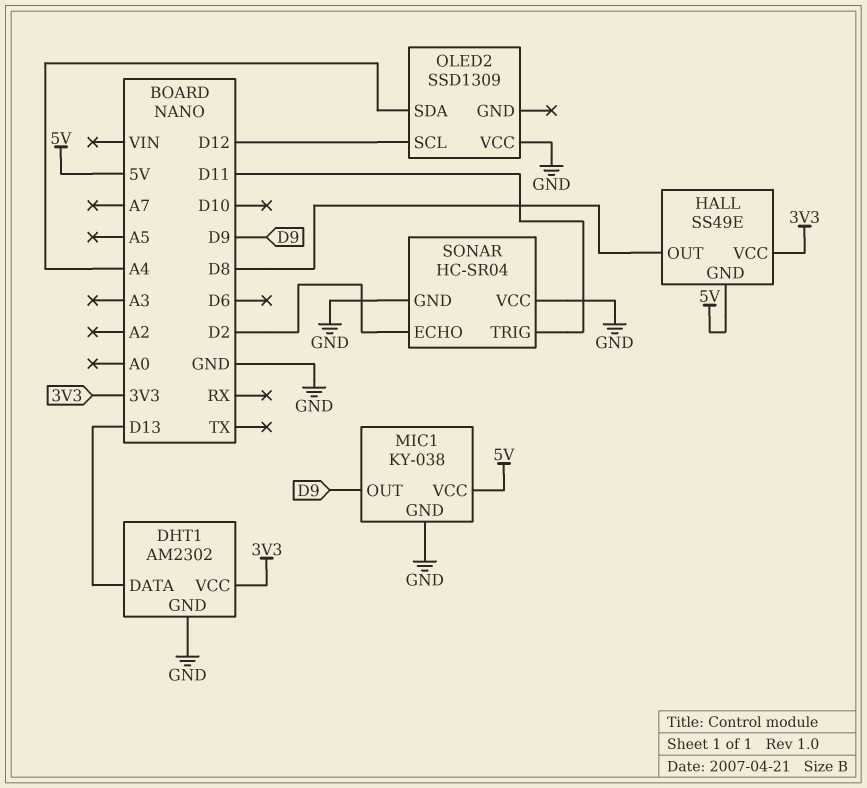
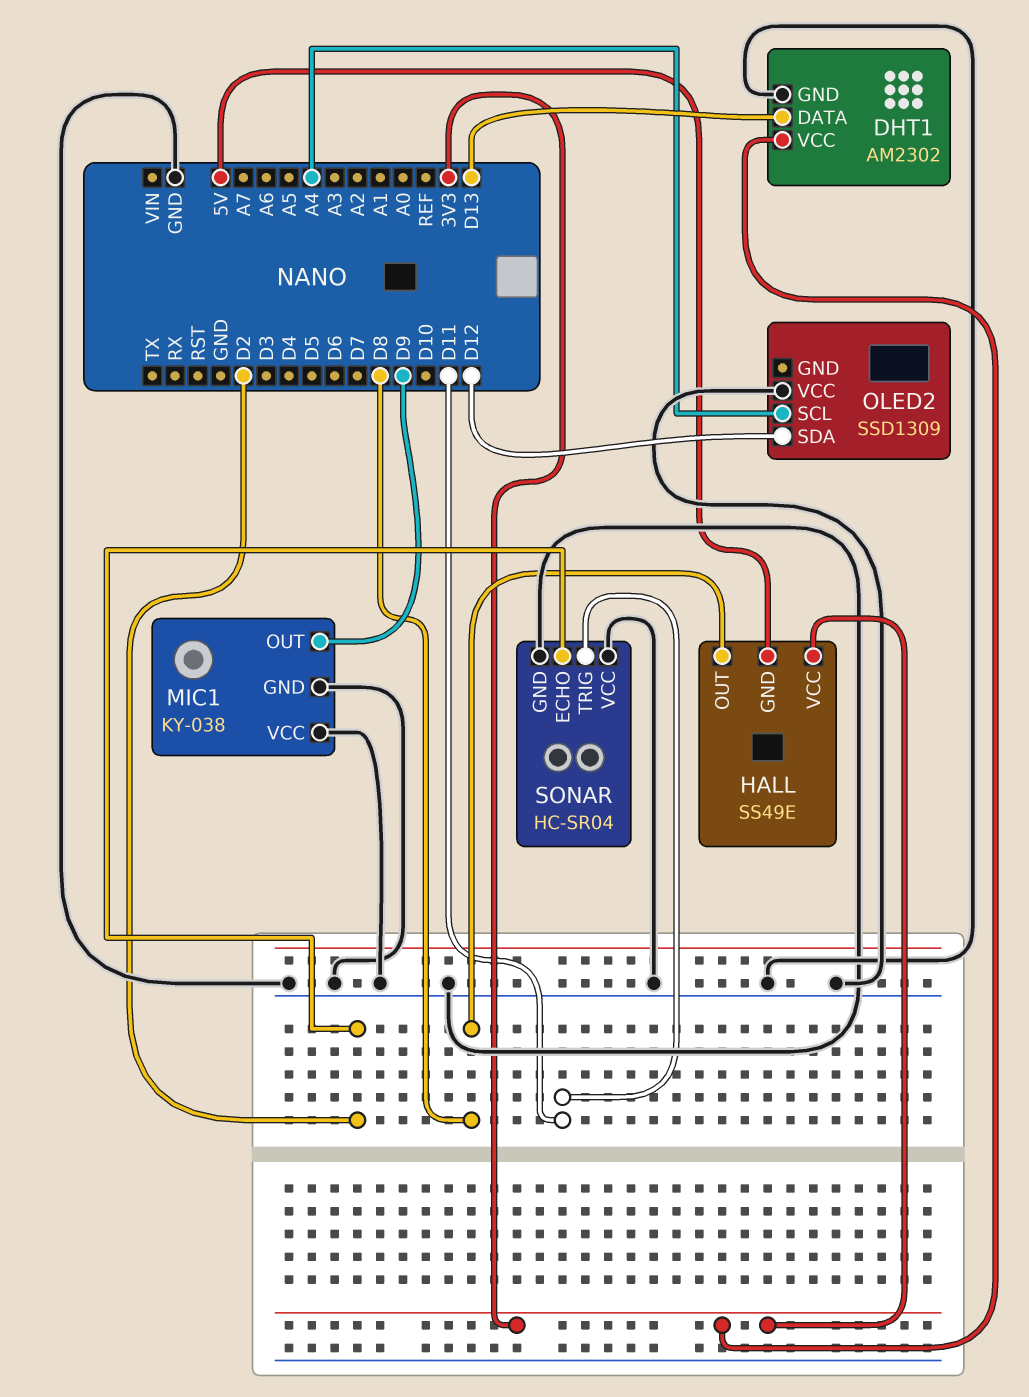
MIC1 pin VCC: 5V -> GND
OLED2 pin SCL: D12 -> A4
OLED2 pin SDA: A4 -> D12

